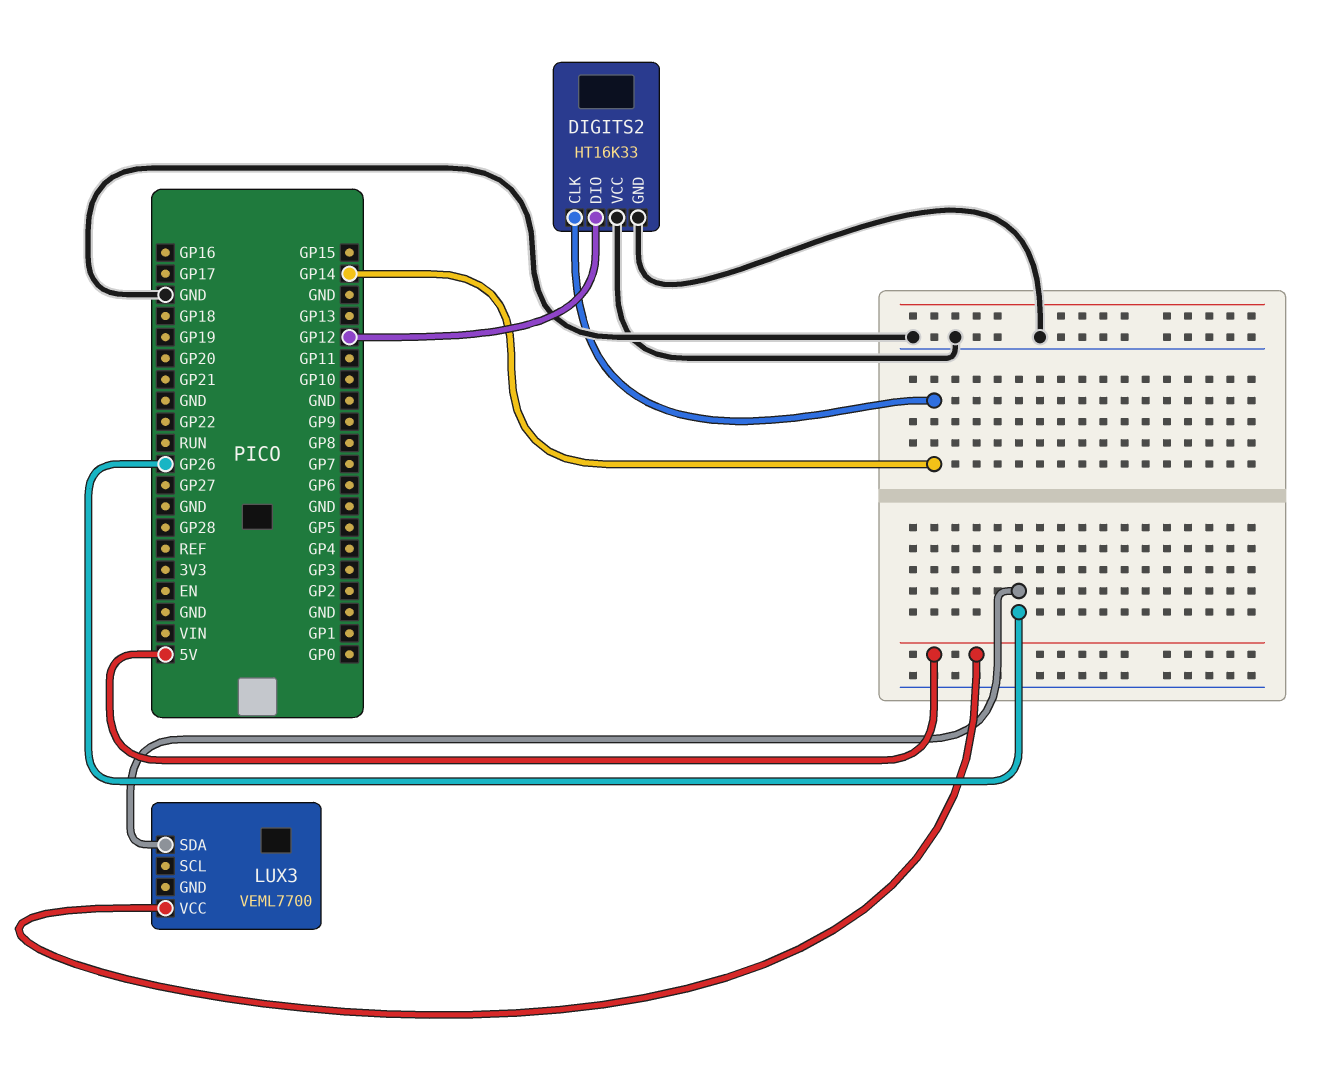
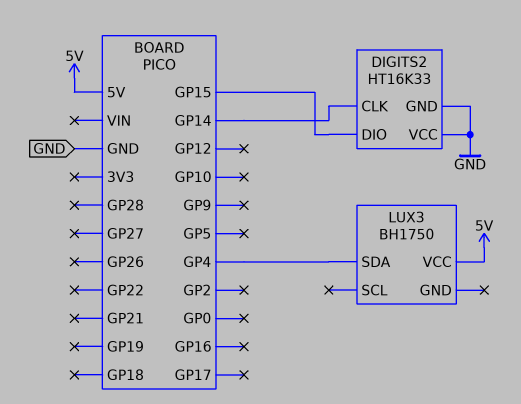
DIGITS2 pin DIO: GP12 -> GP15
LUX3: VEML7700 -> BH1750
LUX3 pin SDA: GP26 -> GP4

